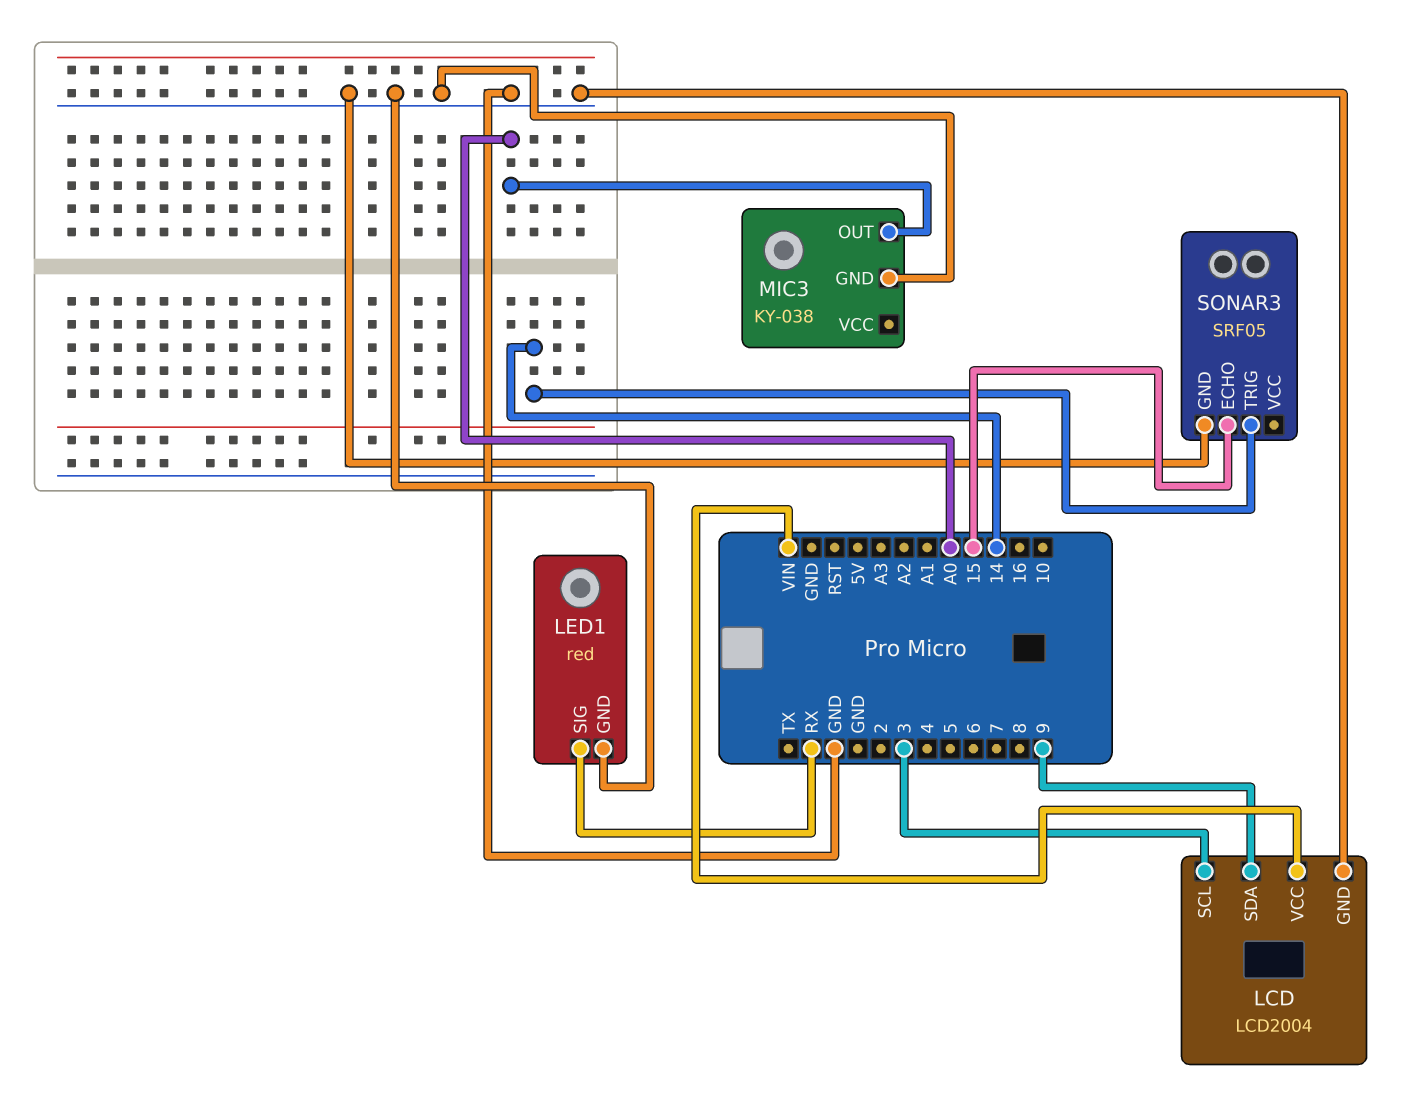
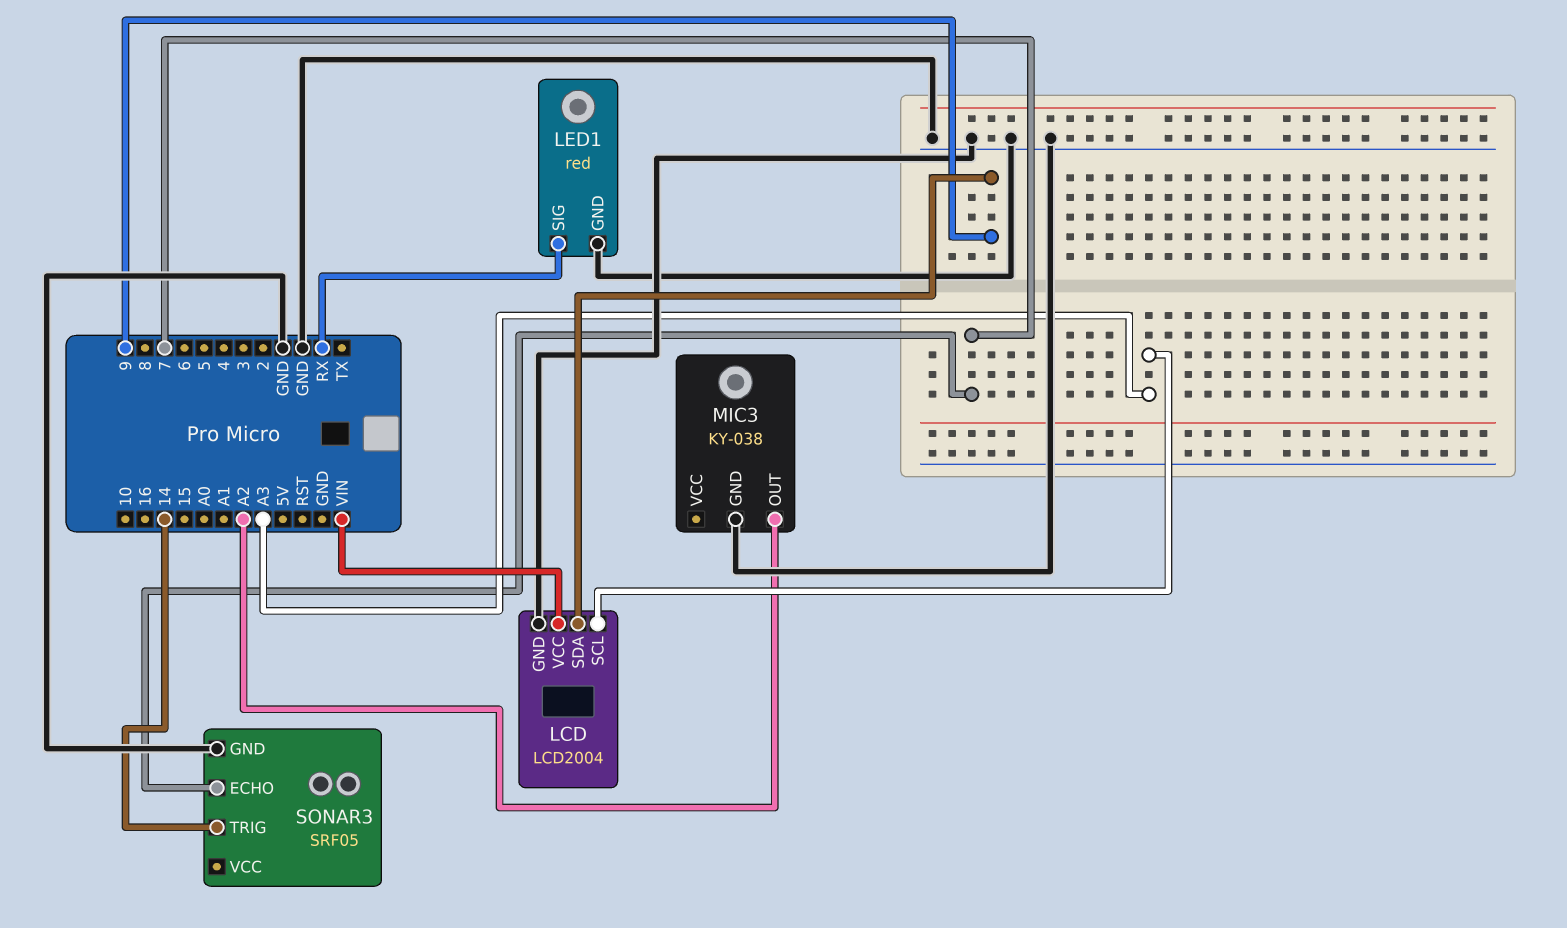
LCD pin SCL: 3 -> A3
MIC3 pin OUT: A0 -> A2
SONAR3 pin ECHO: 15 -> 7

